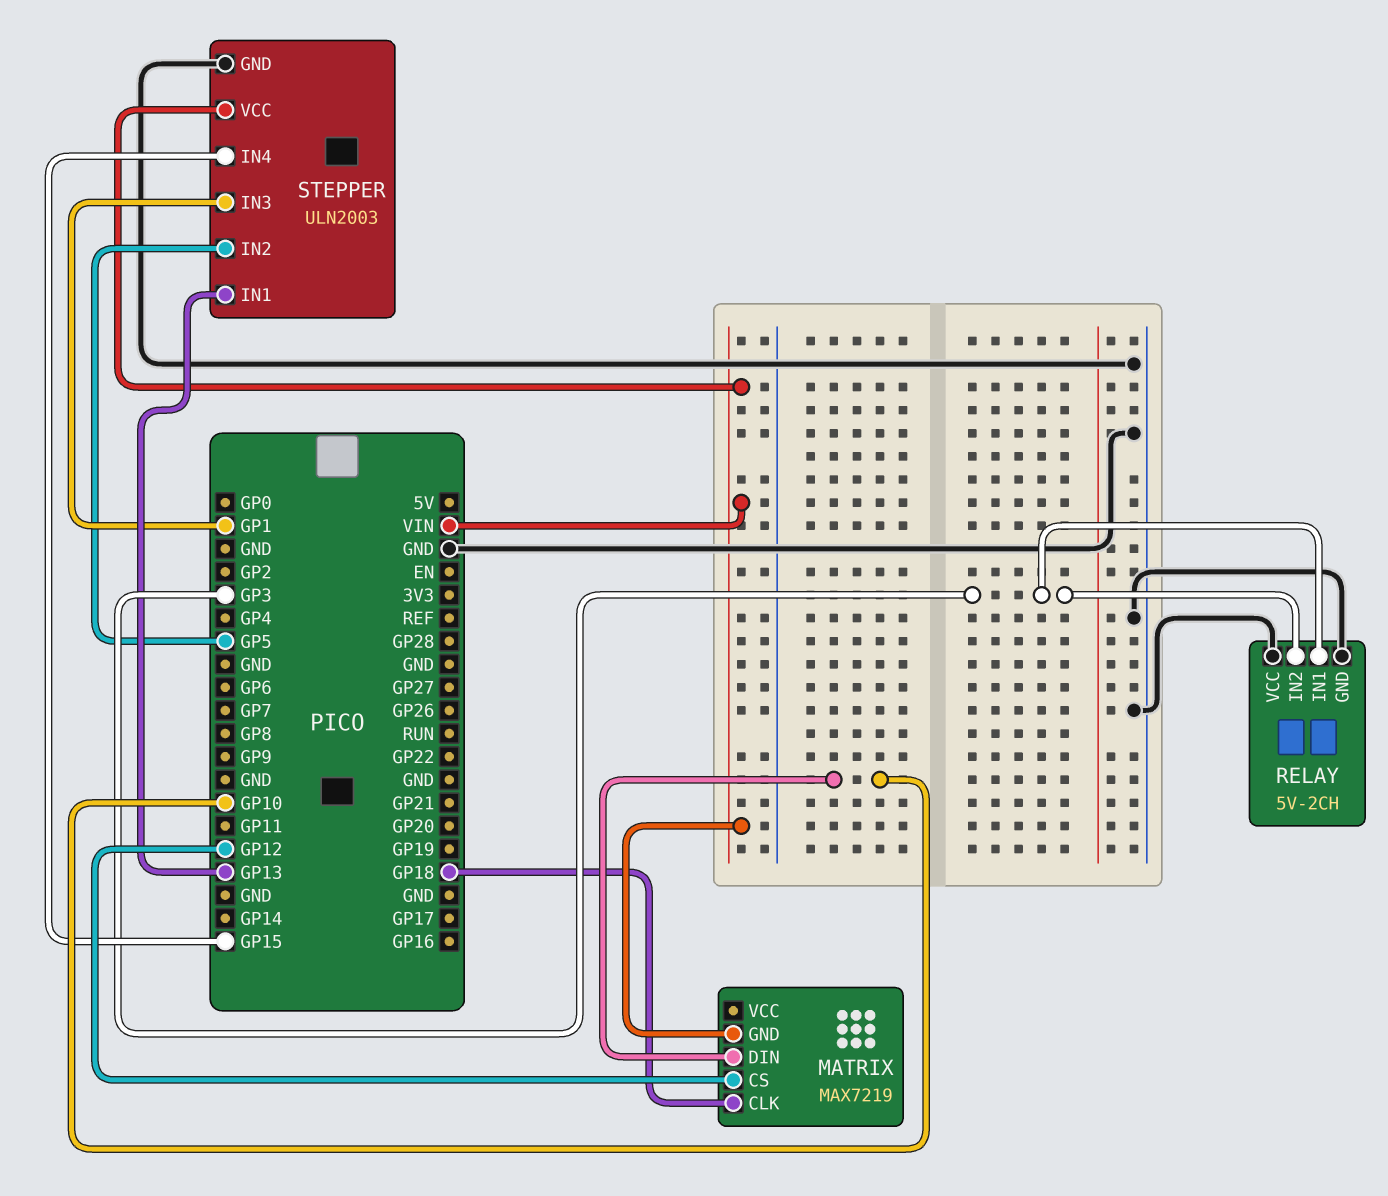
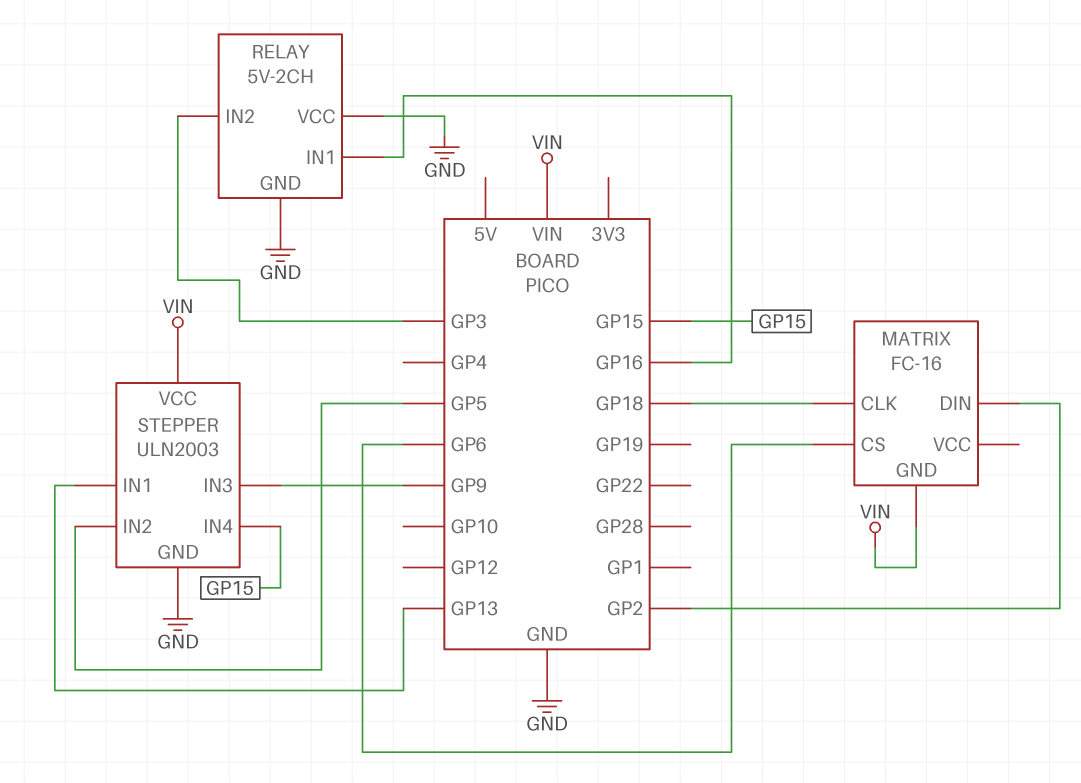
MATRIX: MAX7219 -> FC-16
MATRIX pin CS: GP12 -> GP6
MATRIX pin DIN: GP10 -> GP2
RELAY pin IN1: GP3 -> GP16
STEPPER pin IN3: GP1 -> GP9

